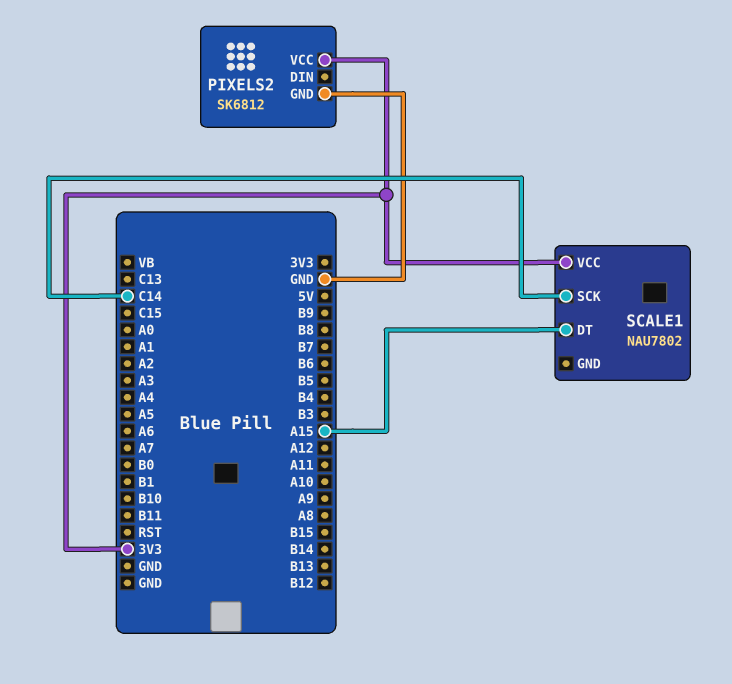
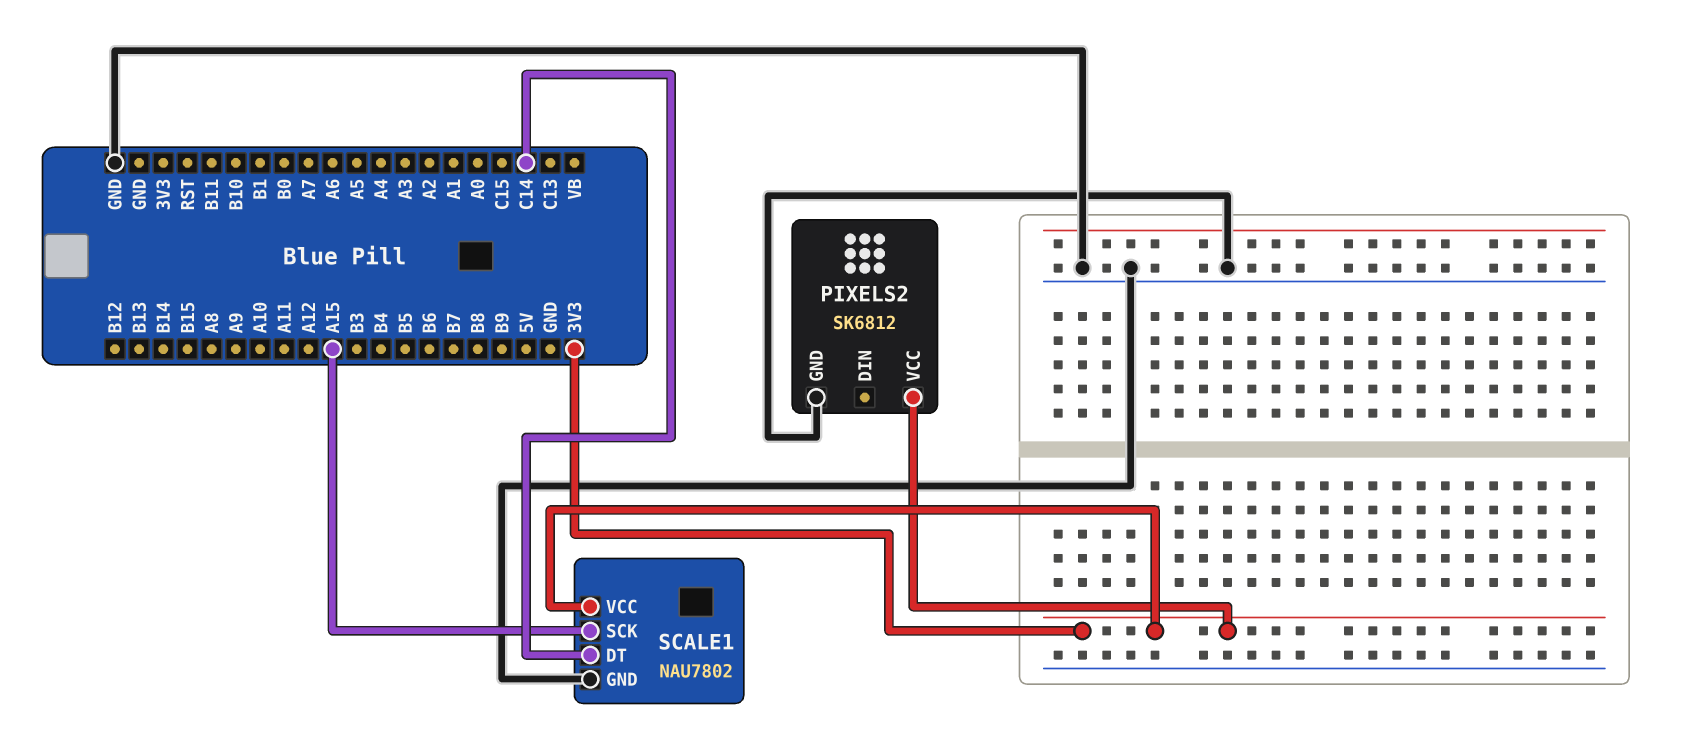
SCALE1 pin DT: A15 -> C14
SCALE1 pin GND: none -> GND
SCALE1 pin SCK: C14 -> A15

